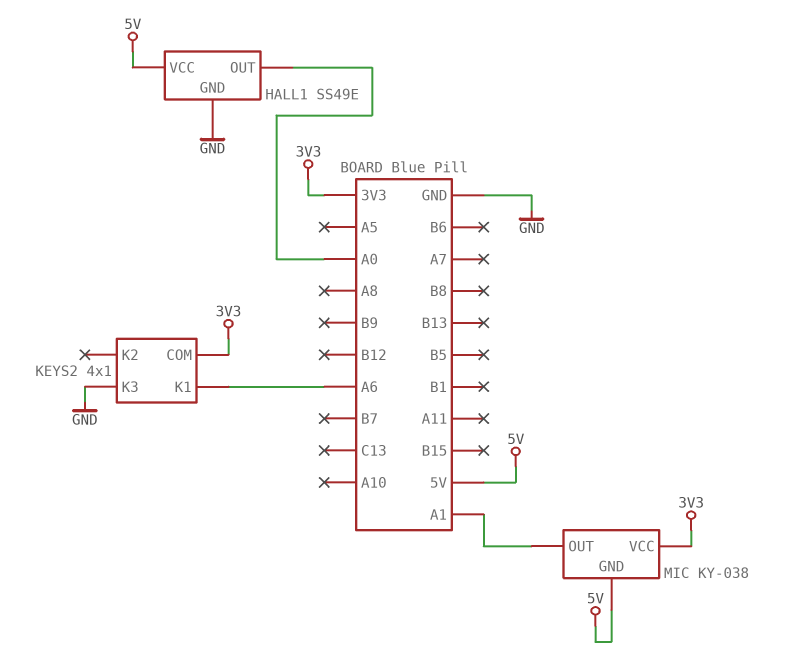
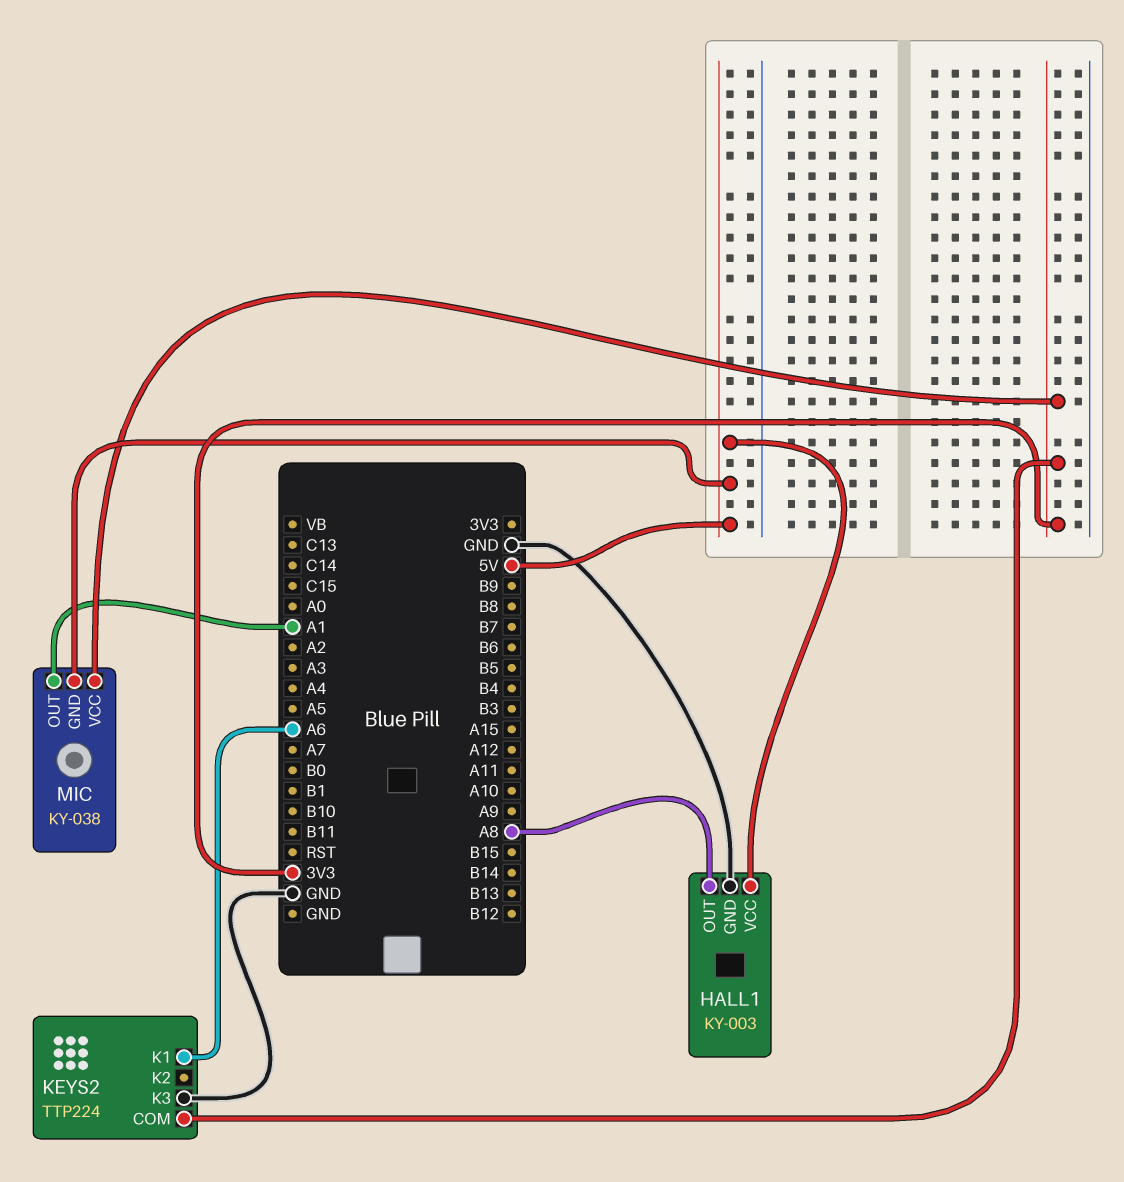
HALL1: SS49E -> KY-003
HALL1 pin OUT: A0 -> A8
KEYS2: 4x1 -> TTP224

